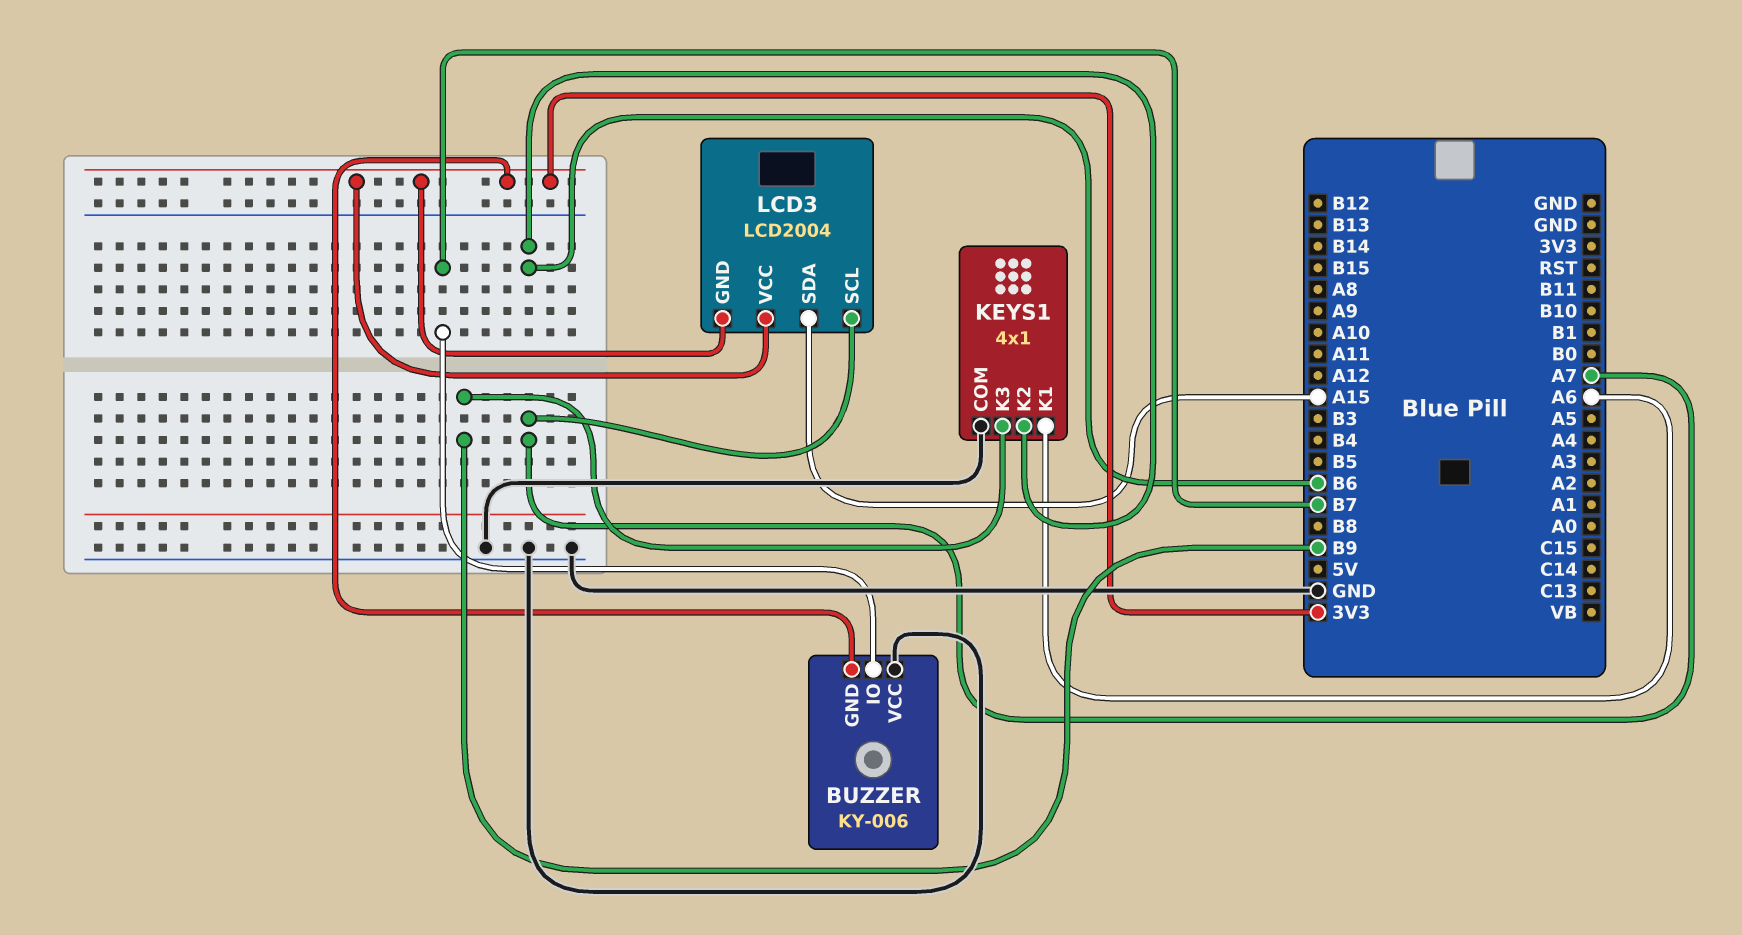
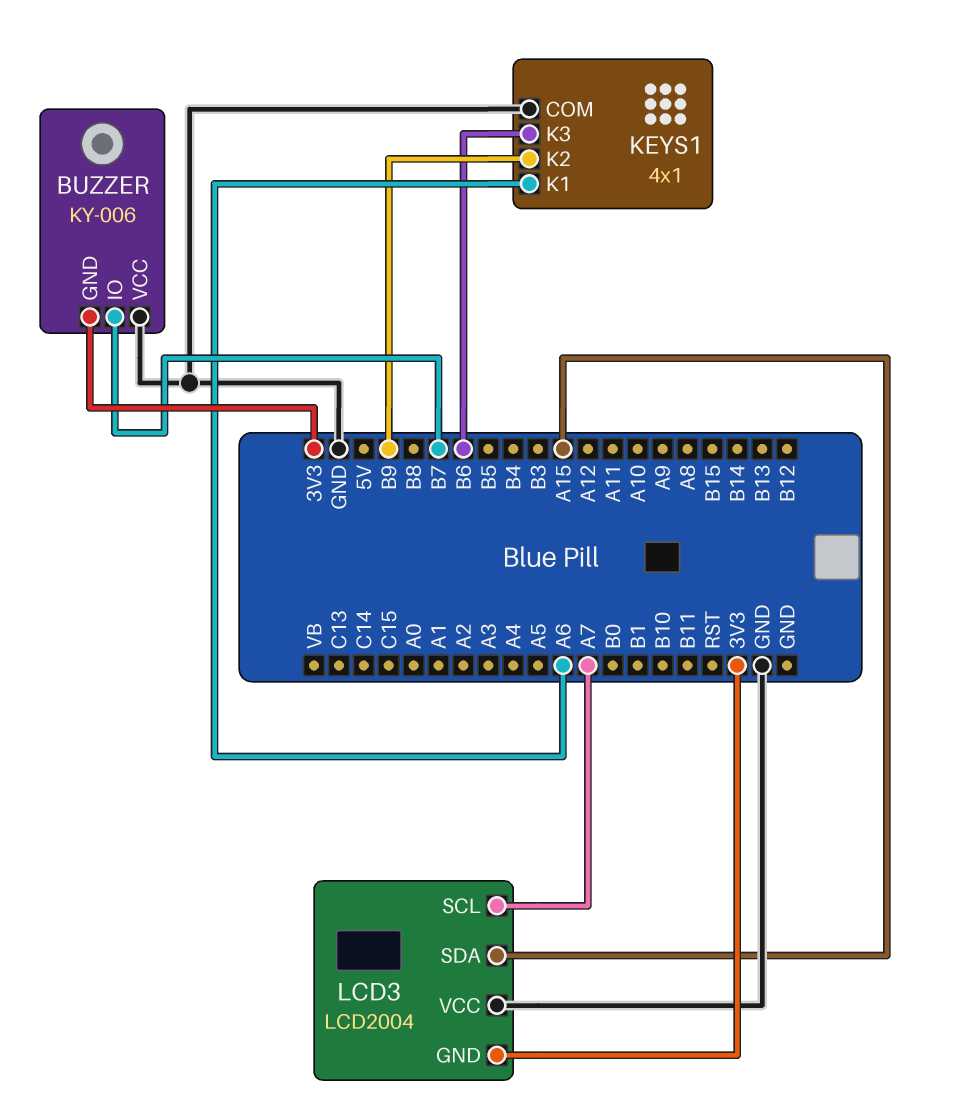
KEYS1 pin K2: B6 -> B9
KEYS1 pin K3: B9 -> B6
LCD3 pin VCC: 3V3 -> GND

